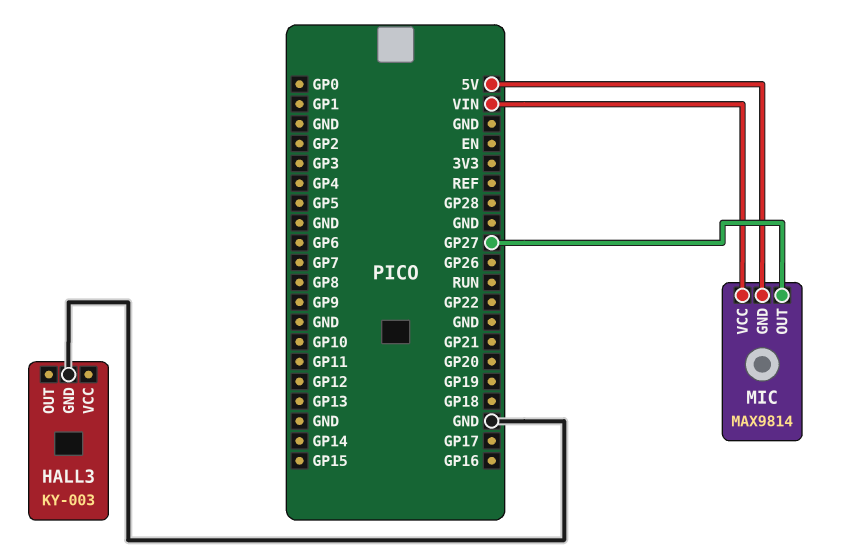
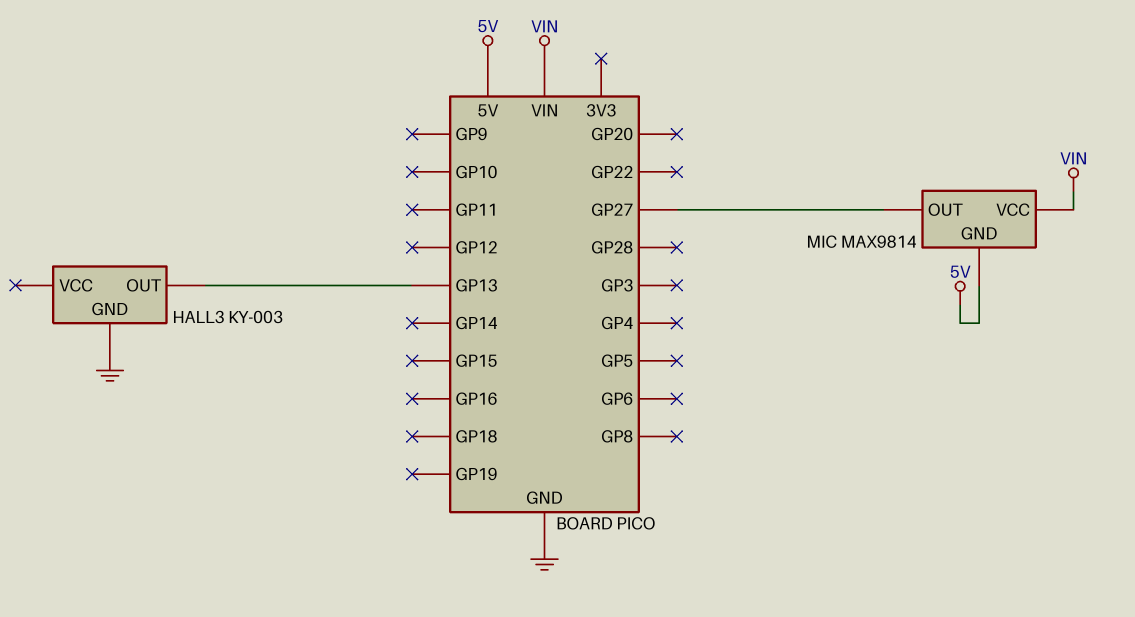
HALL3 pin OUT: none -> GP13

